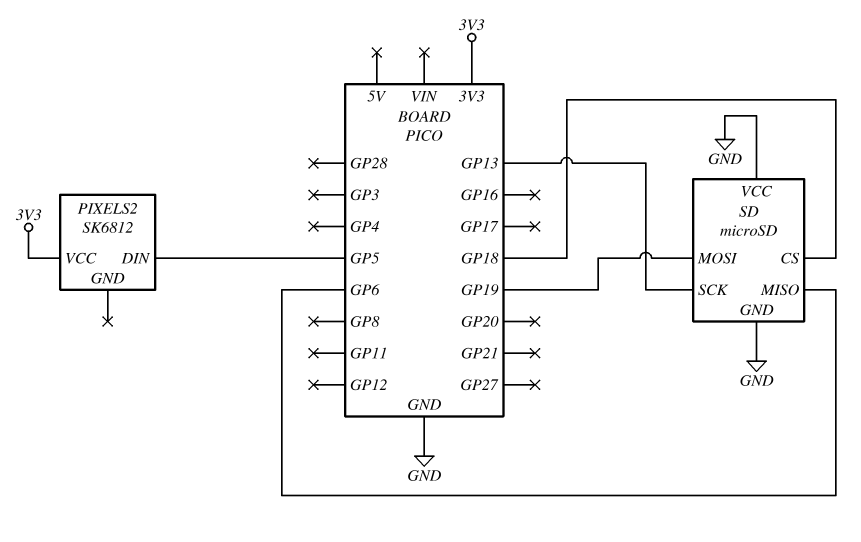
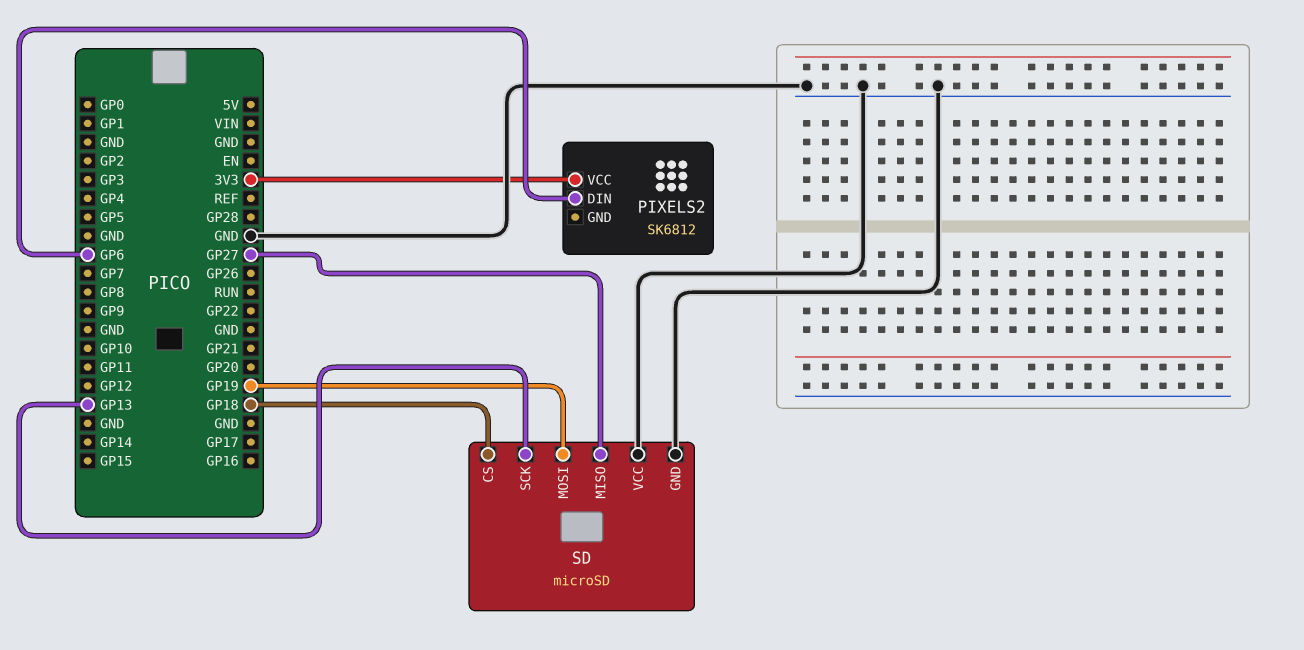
PIXELS2 pin DIN: GP5 -> GP6
SD pin MISO: GP6 -> GP27

